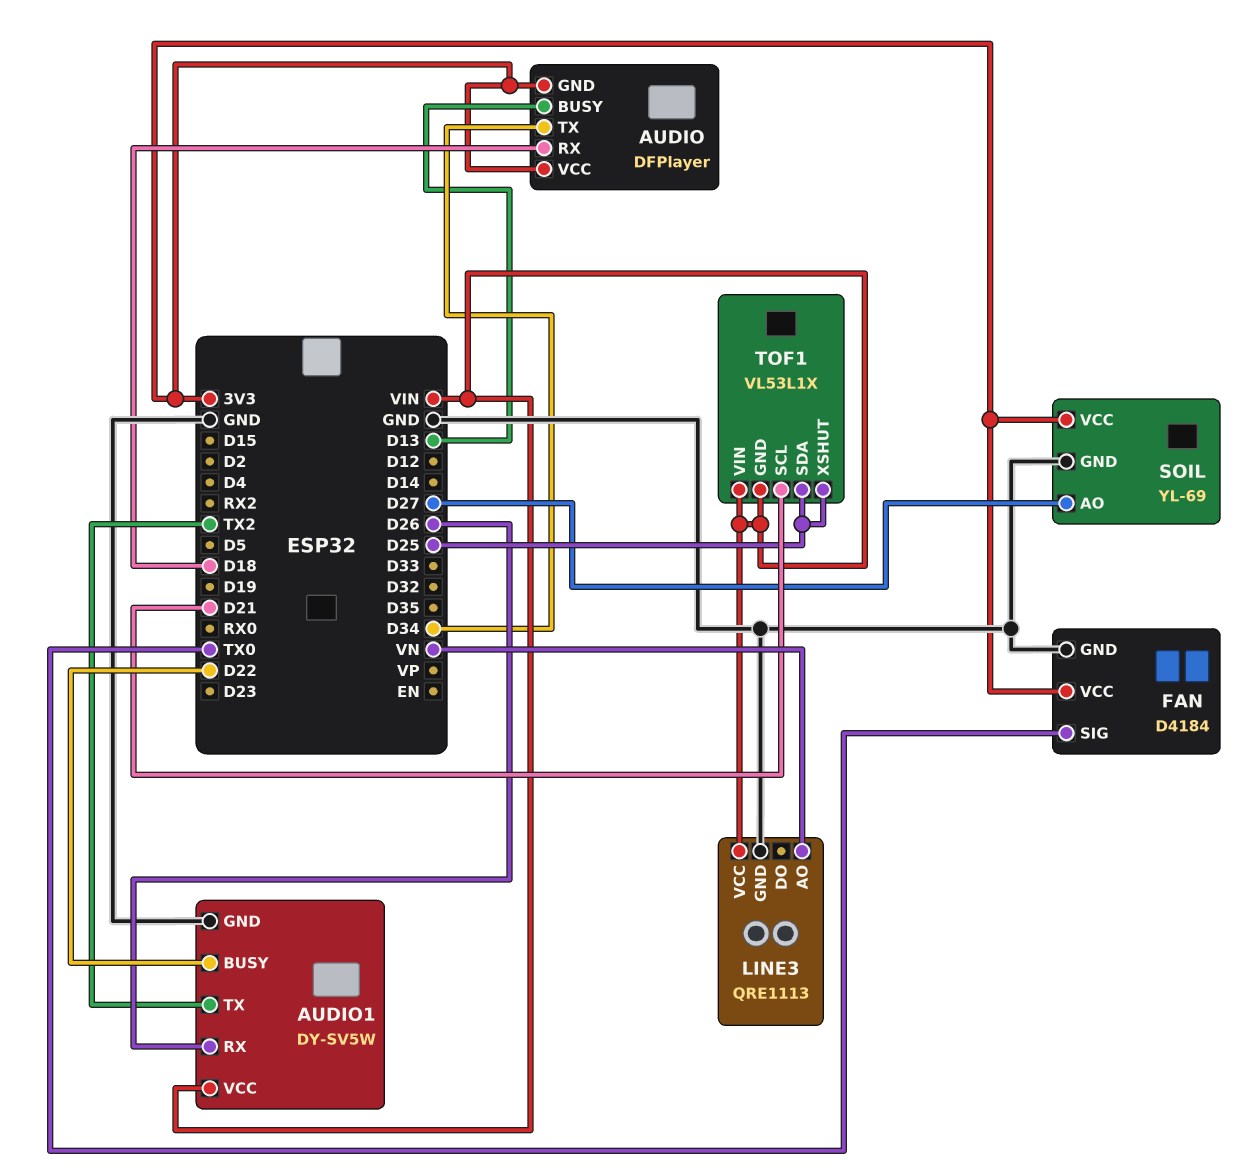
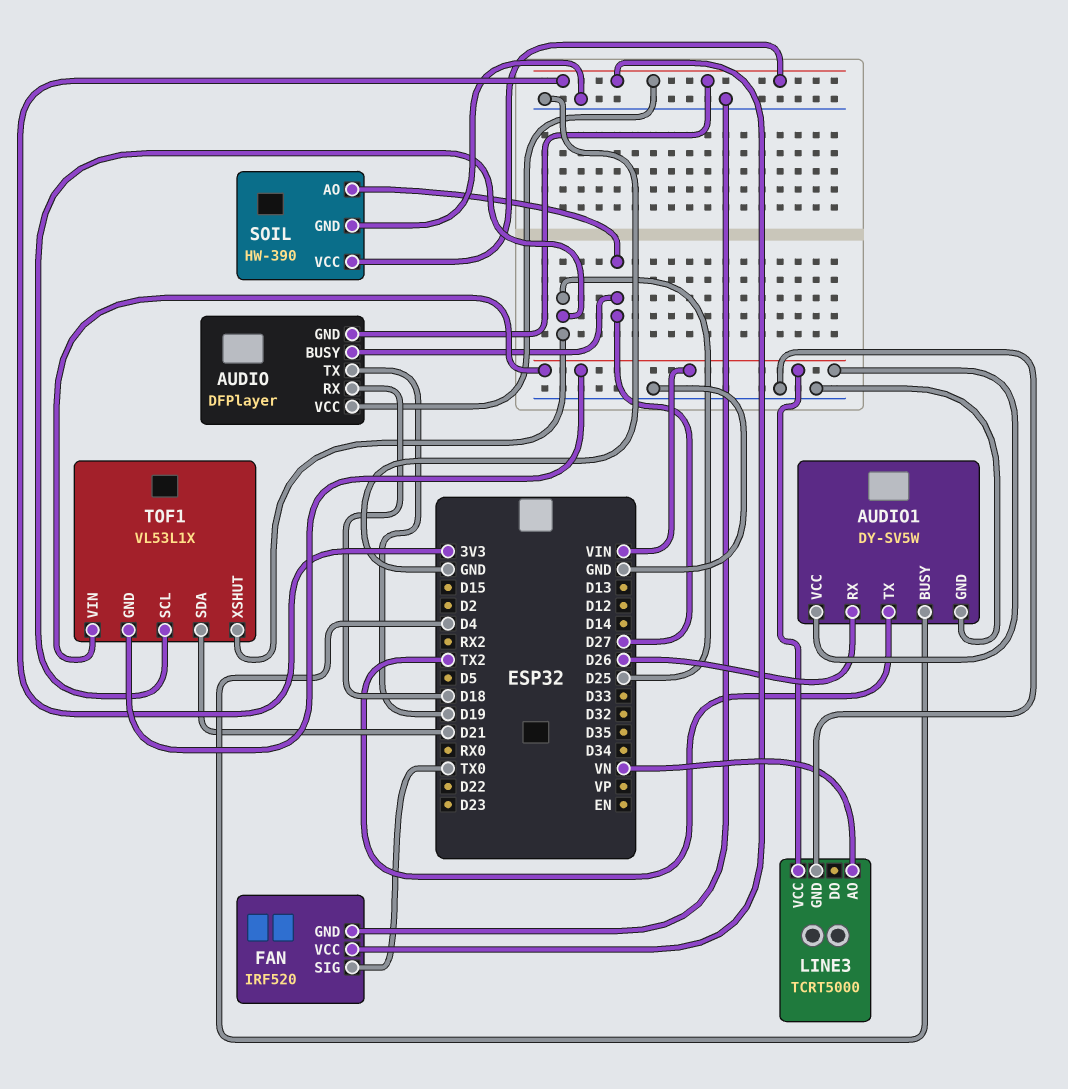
AUDIO pin BUSY: D13 -> D27
AUDIO pin TX: D34 -> D19
AUDIO1 pin BUSY: D22 -> D4
FAN: D4184 -> IRF520
LINE3: QRE1113 -> TCRT5000
SOIL: YL-69 -> HW-390
TOF1 pin SCL: D21 -> D25
TOF1 pin SDA: D25 -> D21

